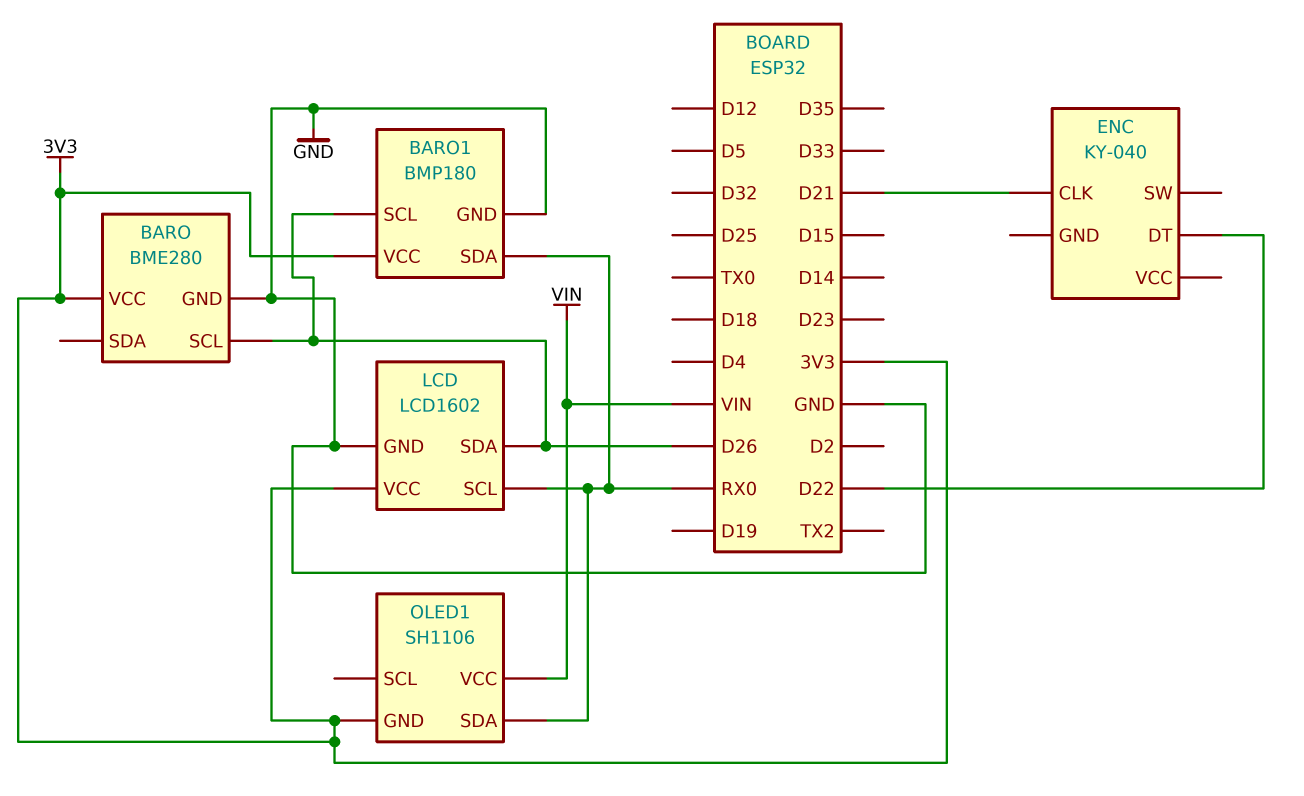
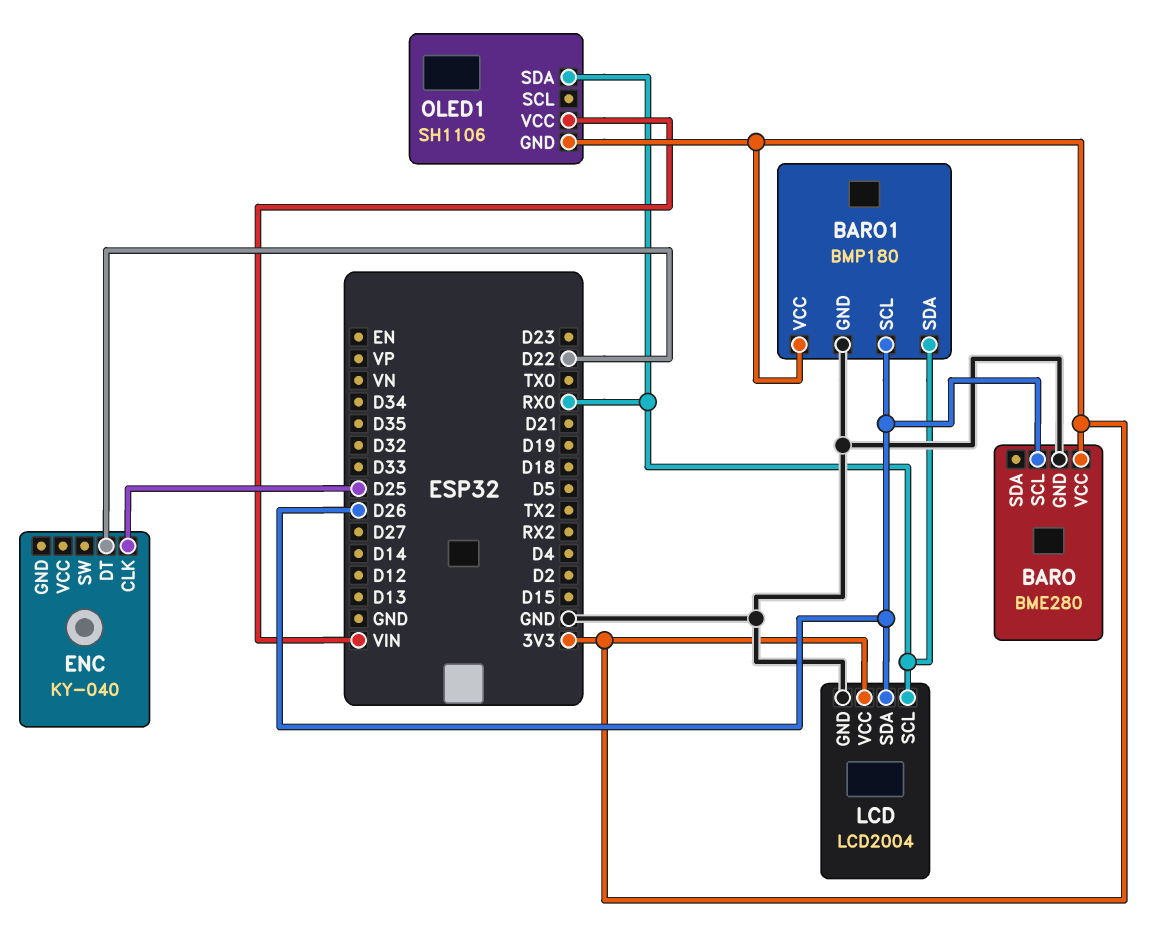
ENC pin CLK: D21 -> D25
LCD: LCD1602 -> LCD2004

